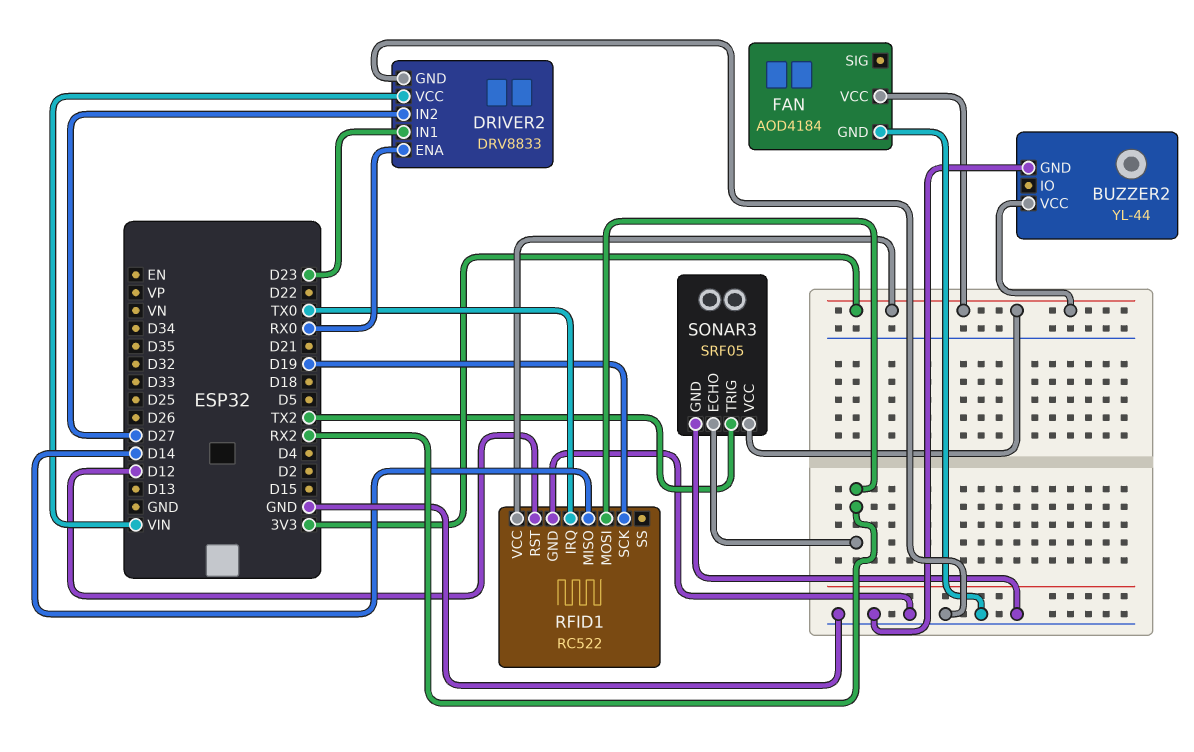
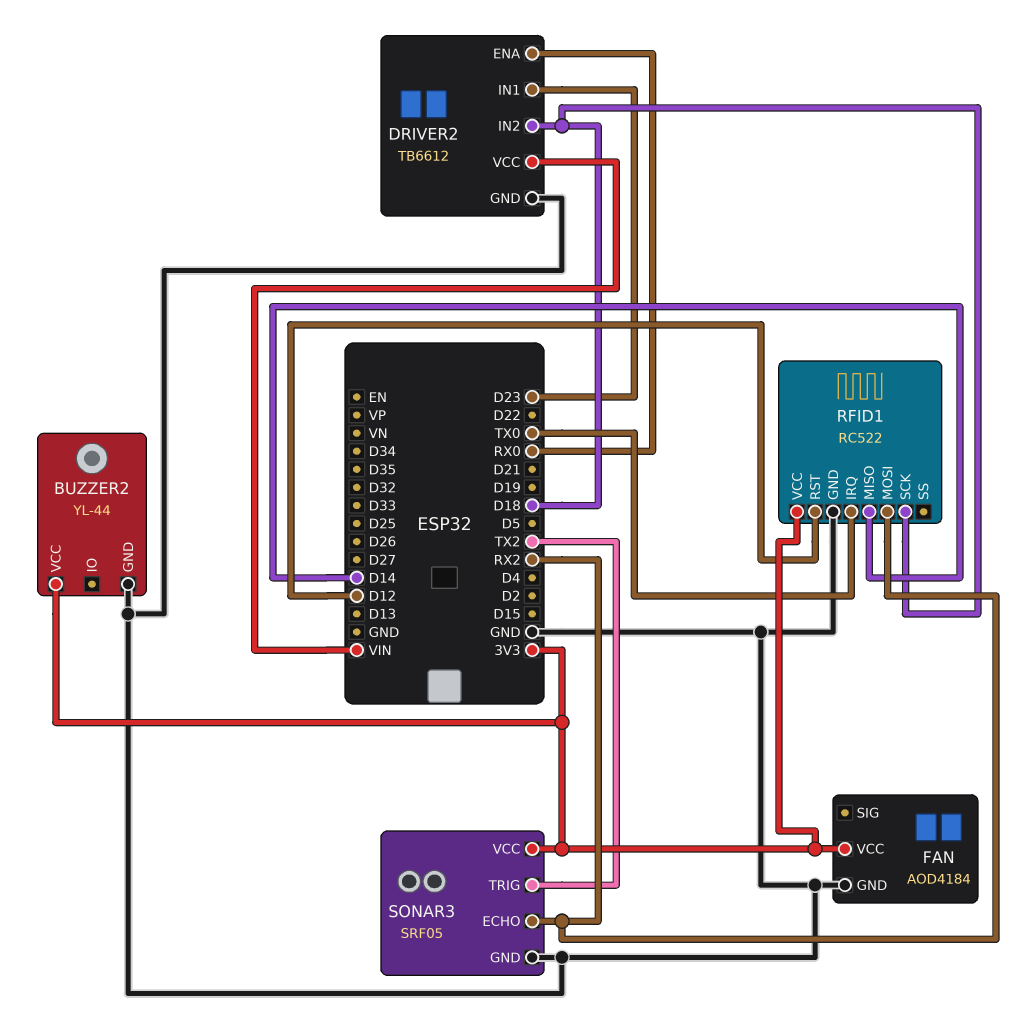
DRIVER2: DRV8833 -> TB6612
DRIVER2 pin IN2: D27 -> D18
RFID1 pin SCK: D19 -> D18

